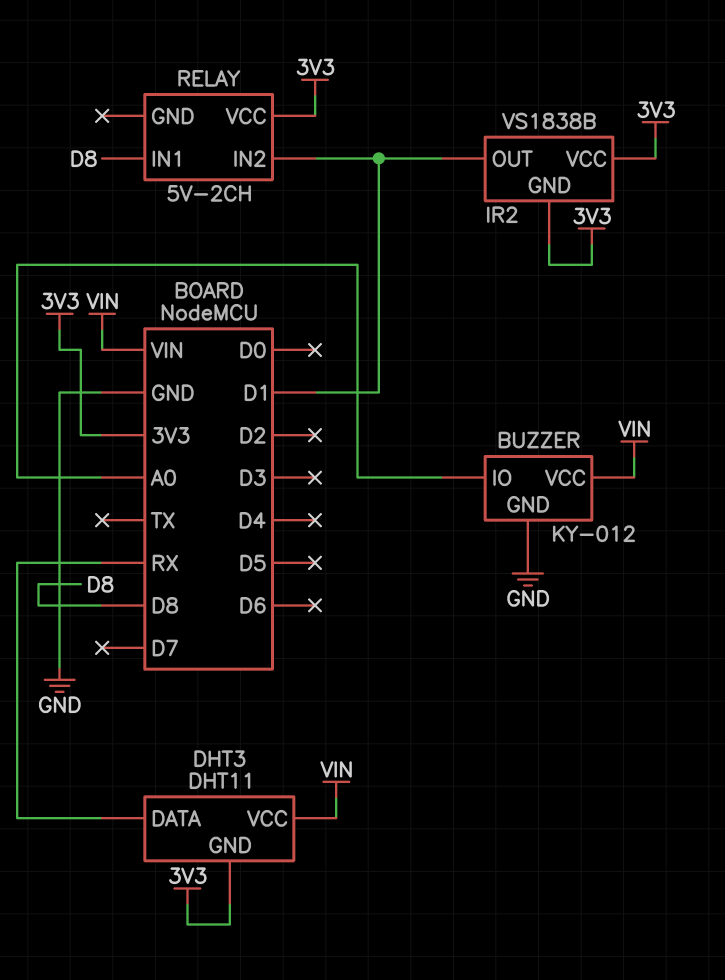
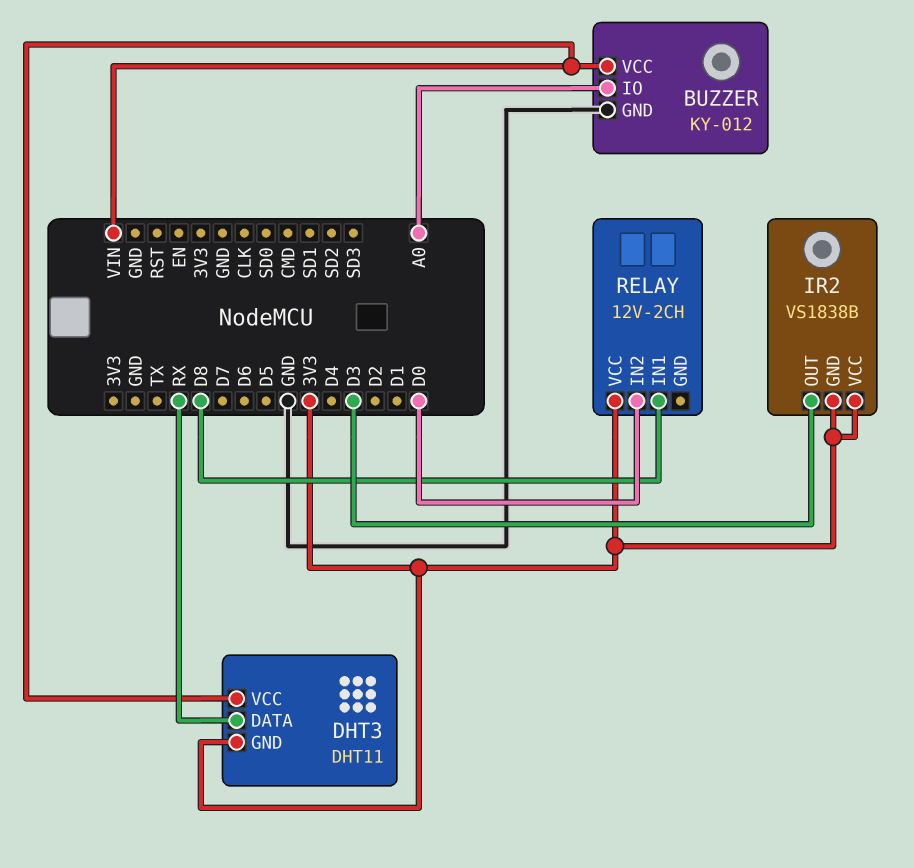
IR2 pin OUT: D1 -> D3
RELAY: 5V-2CH -> 12V-2CH
RELAY pin IN2: D1 -> D0

